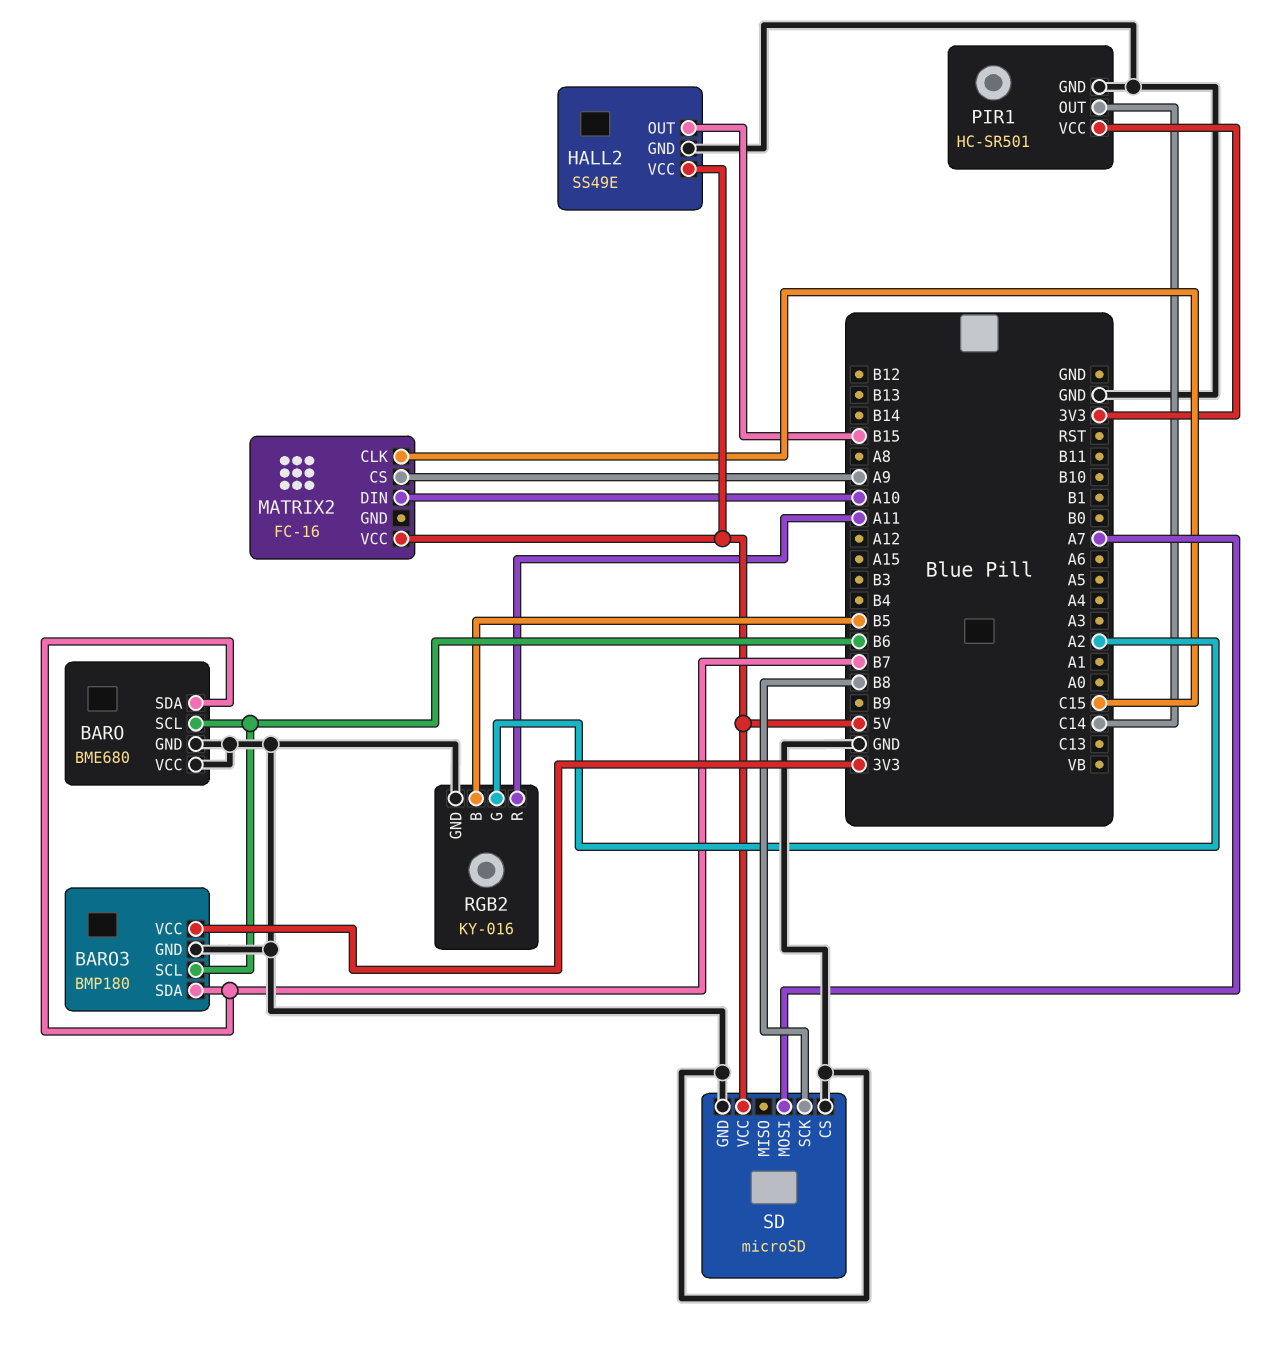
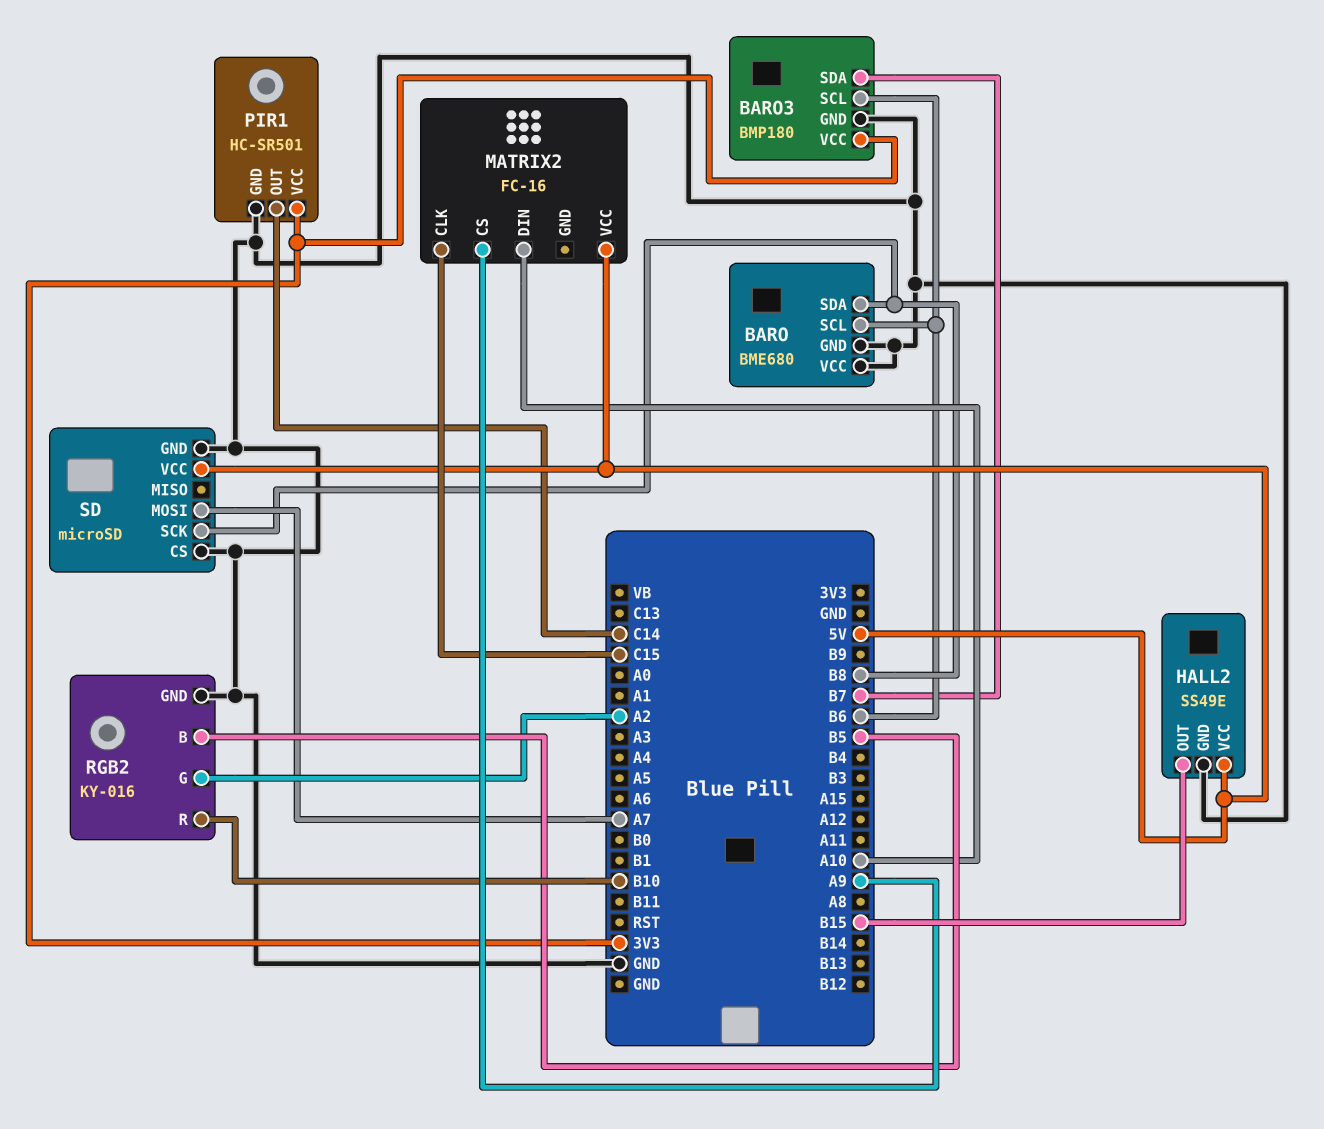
BARO pin SDA: B7 -> B8
RGB2 pin R: A11 -> B10

